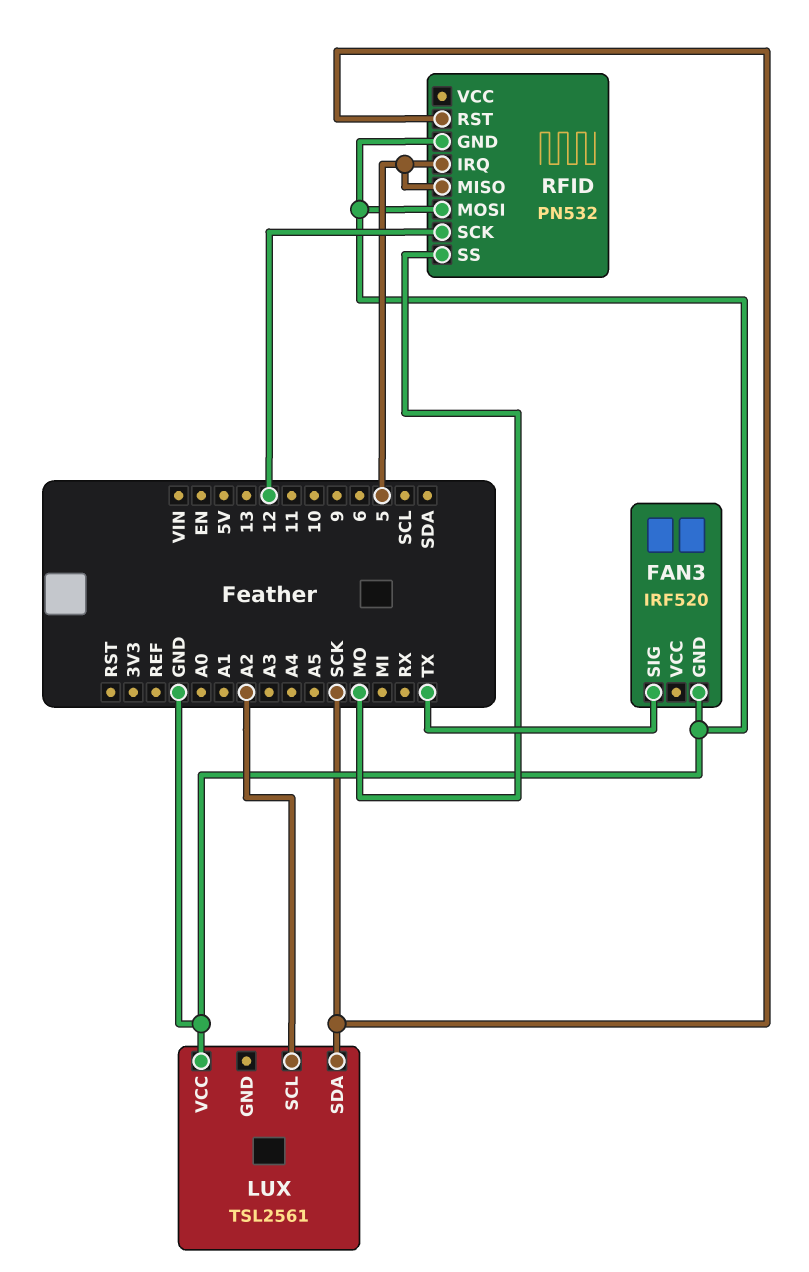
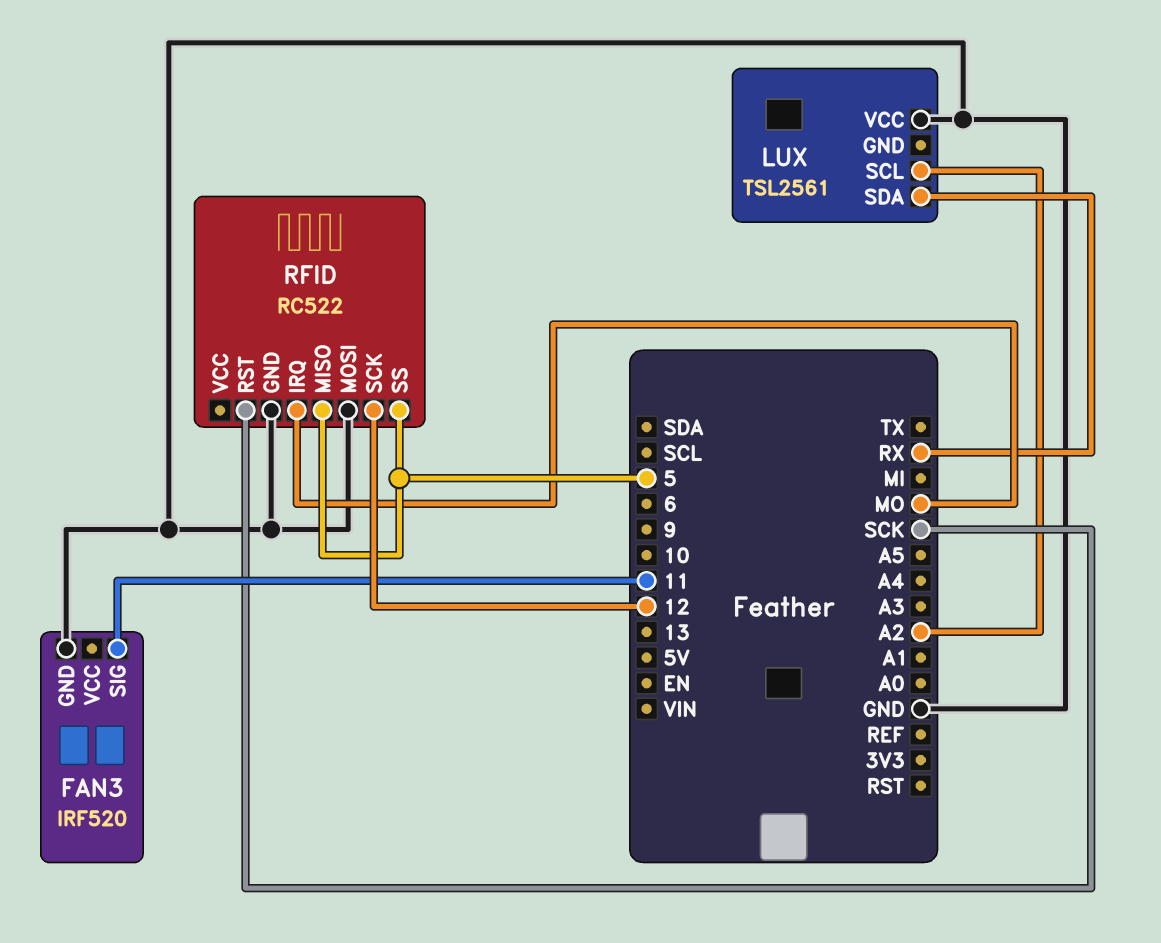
FAN3 pin SIG: TX -> 11
LUX pin SDA: SCK -> RX
RFID: PN532 -> RC522
RFID pin IRQ: 5 -> MO
RFID pin SS: MO -> 5

